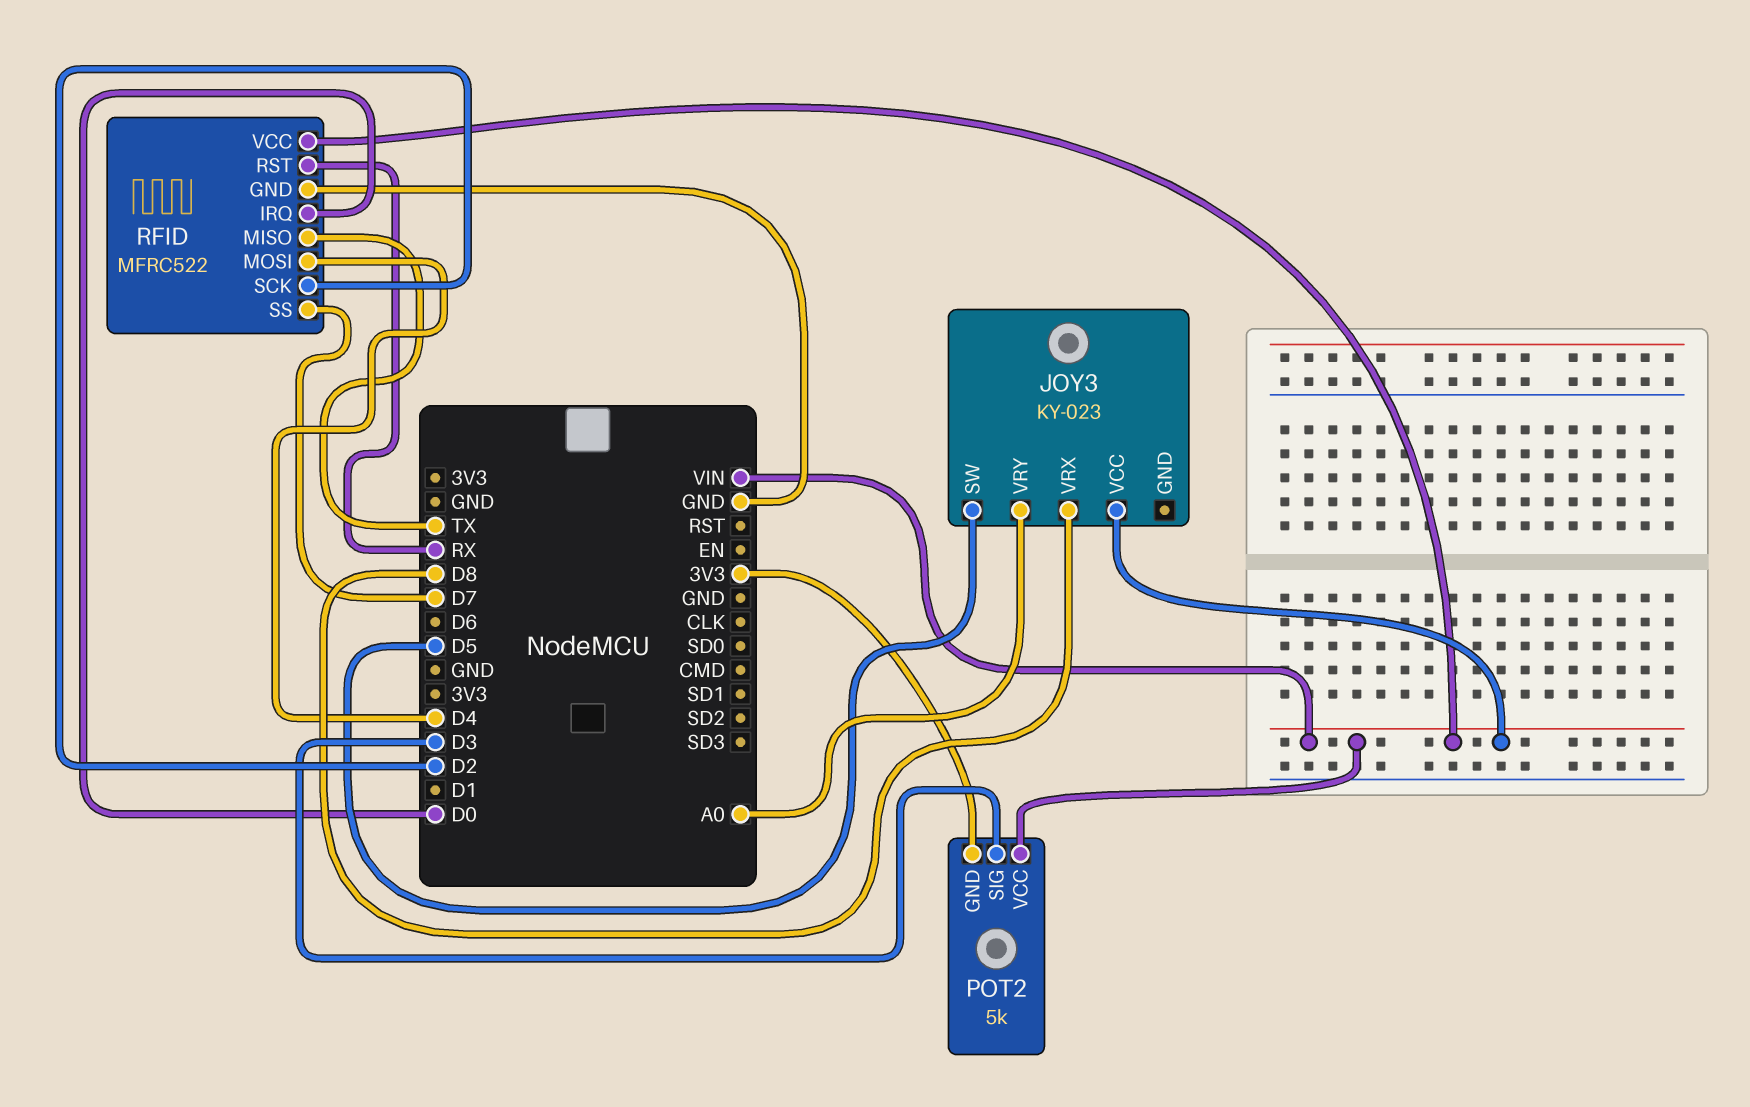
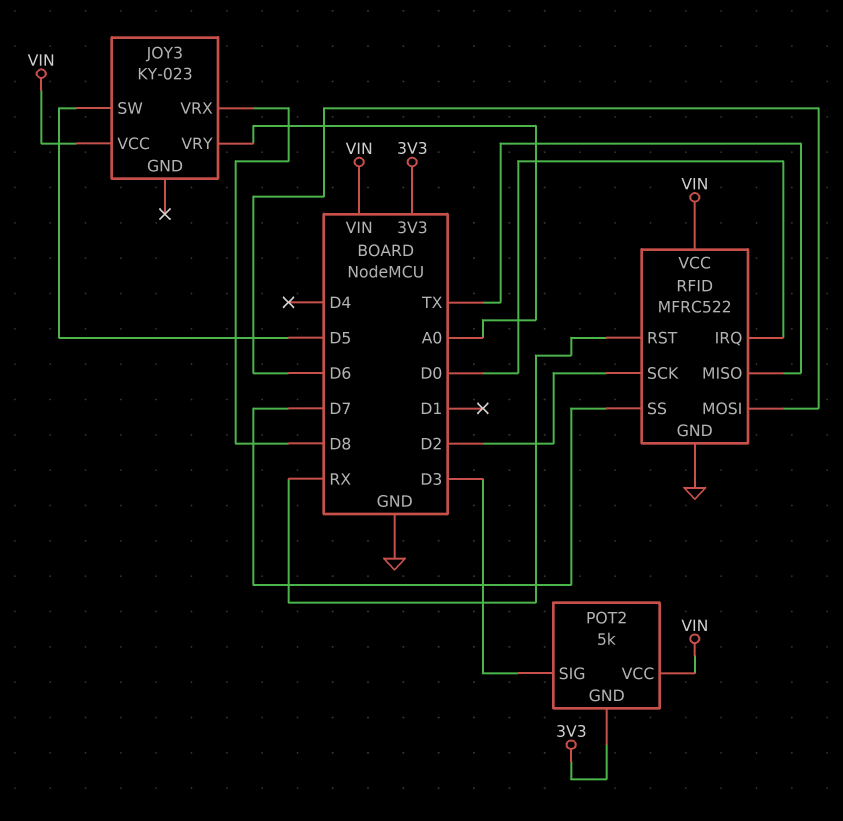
RFID pin MOSI: D4 -> D6

